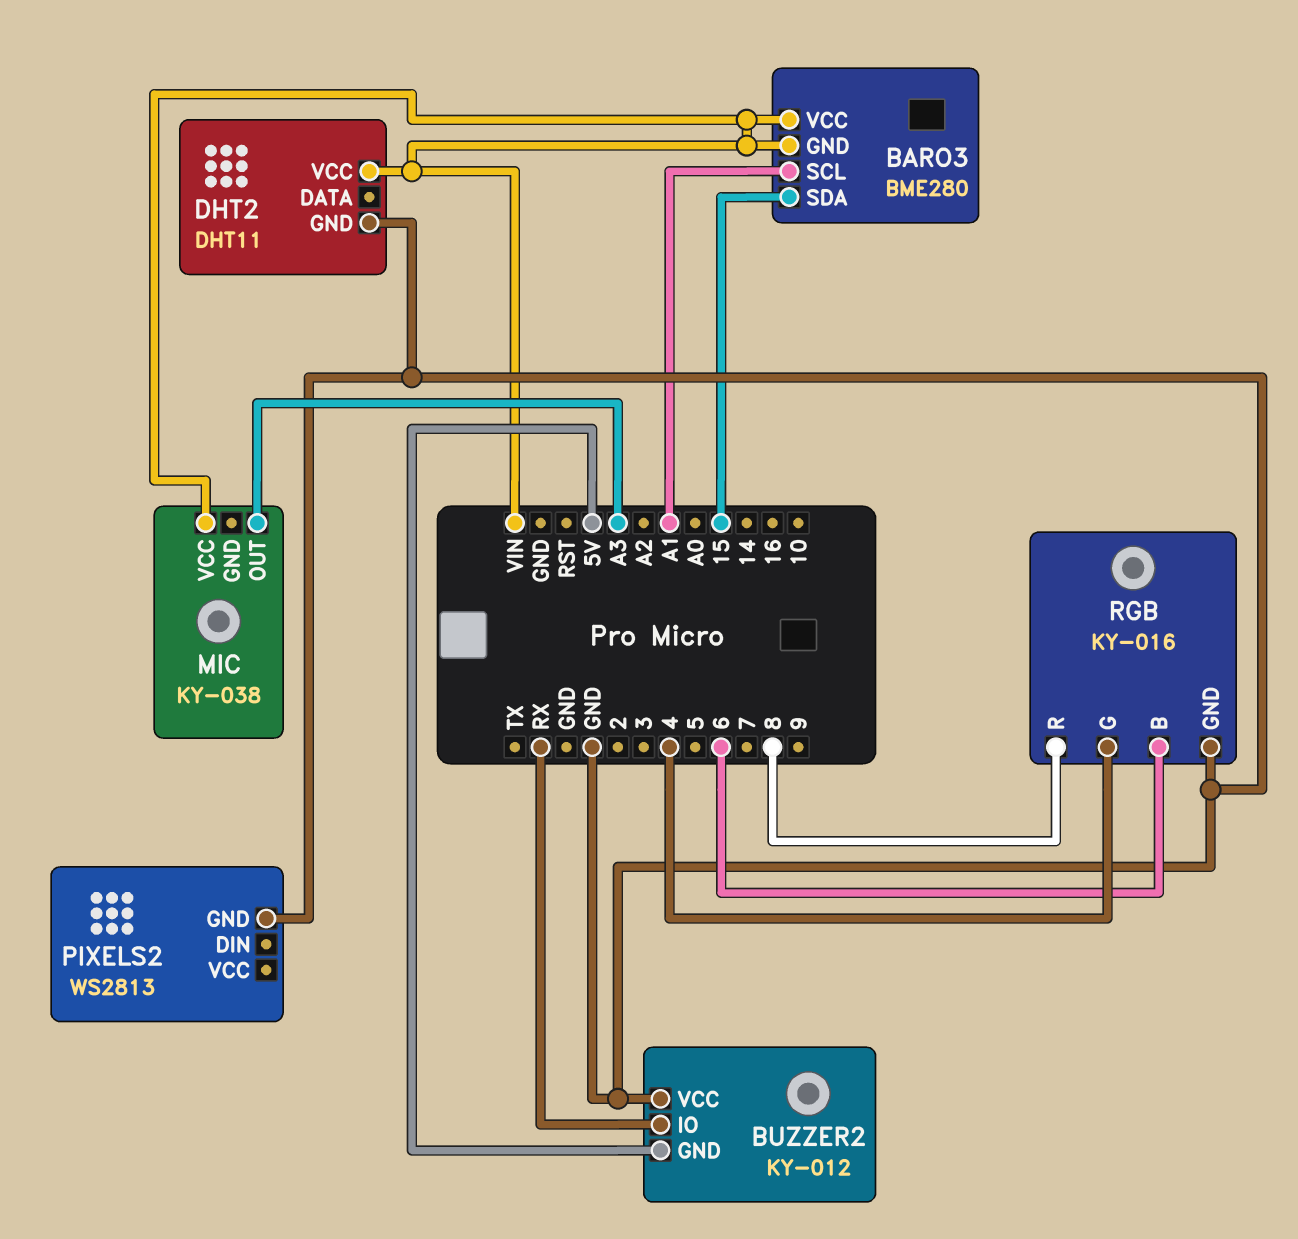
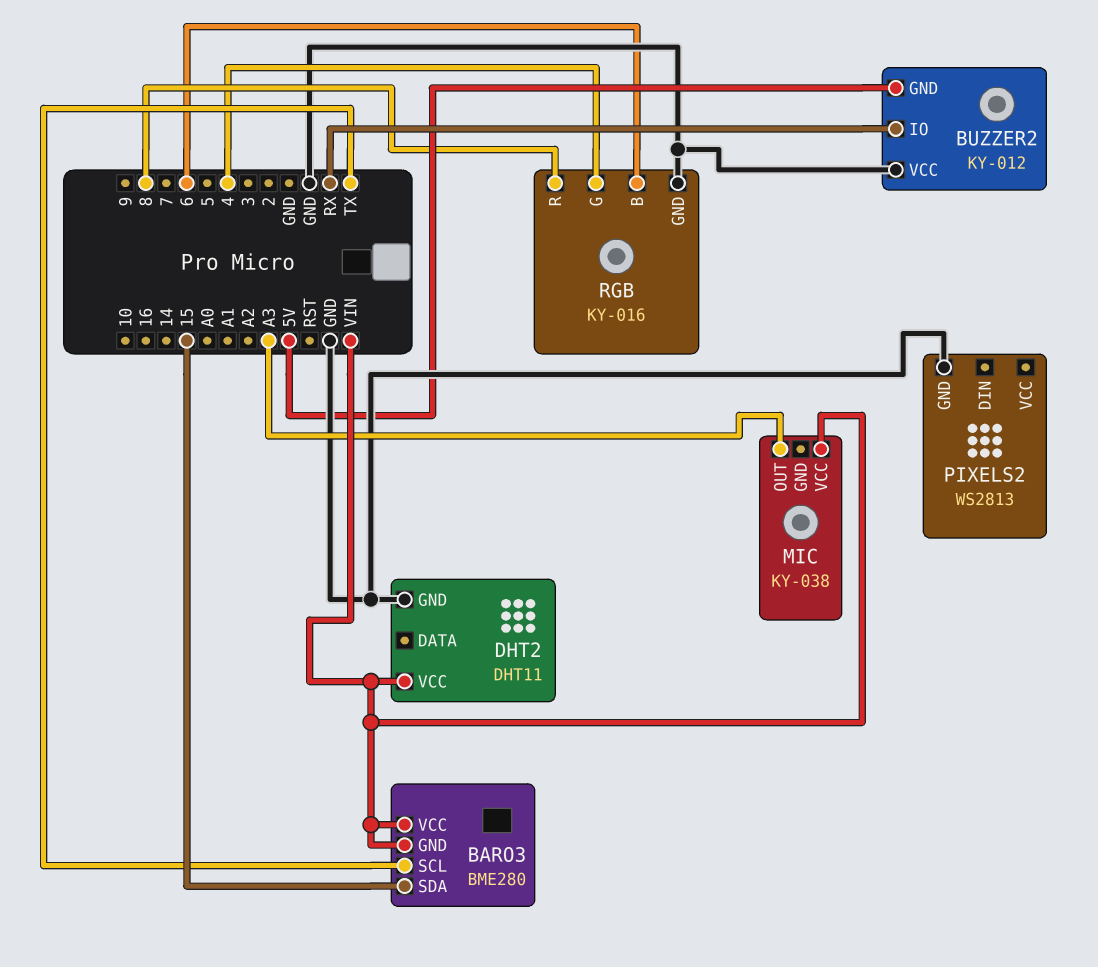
BARO3 pin SCL: A1 -> TX

